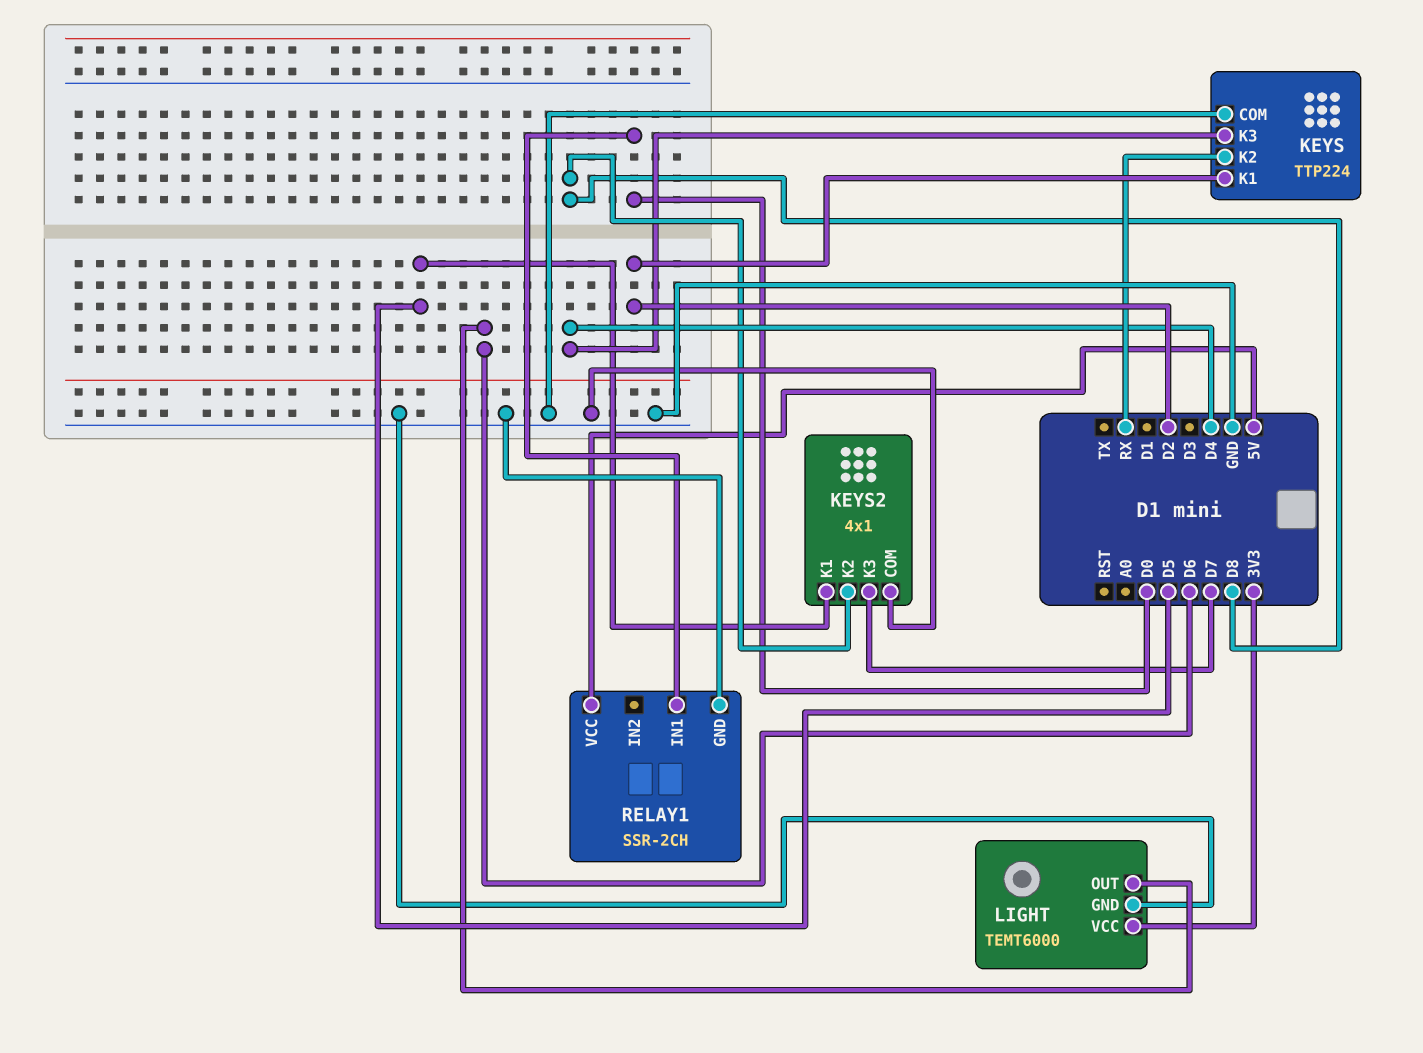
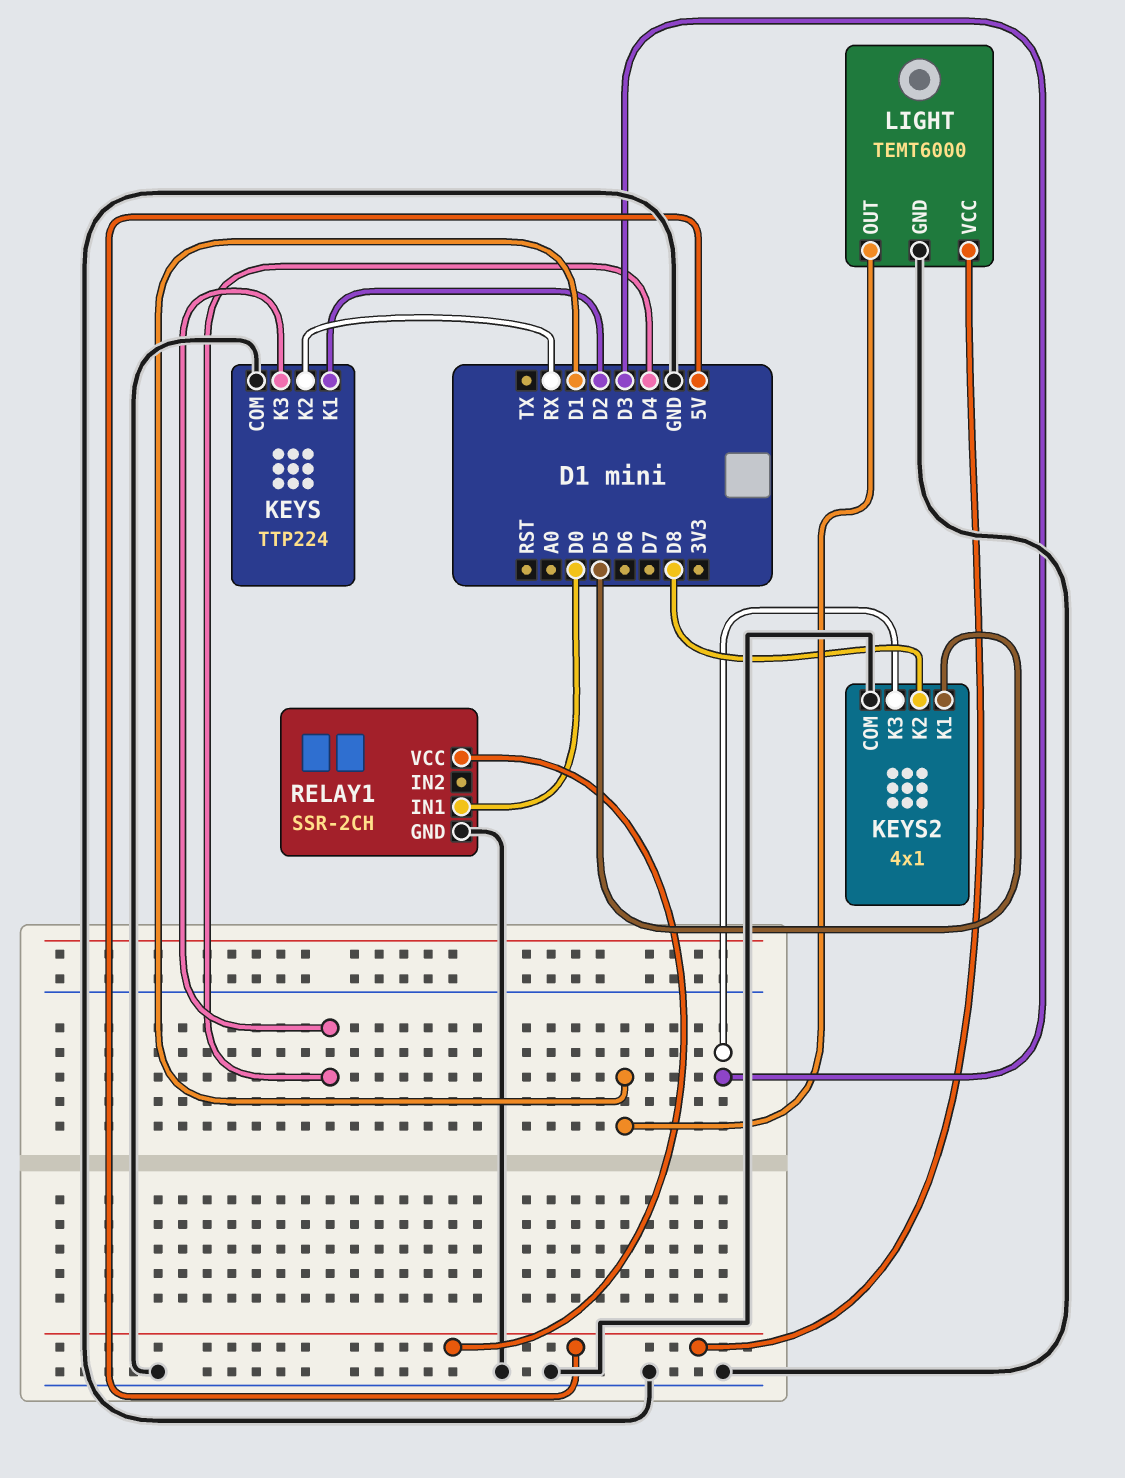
KEYS2 pin K3: D7 -> D3
LIGHT pin OUT: D6 -> D1
LIGHT pin VCC: 3V3 -> 5V

